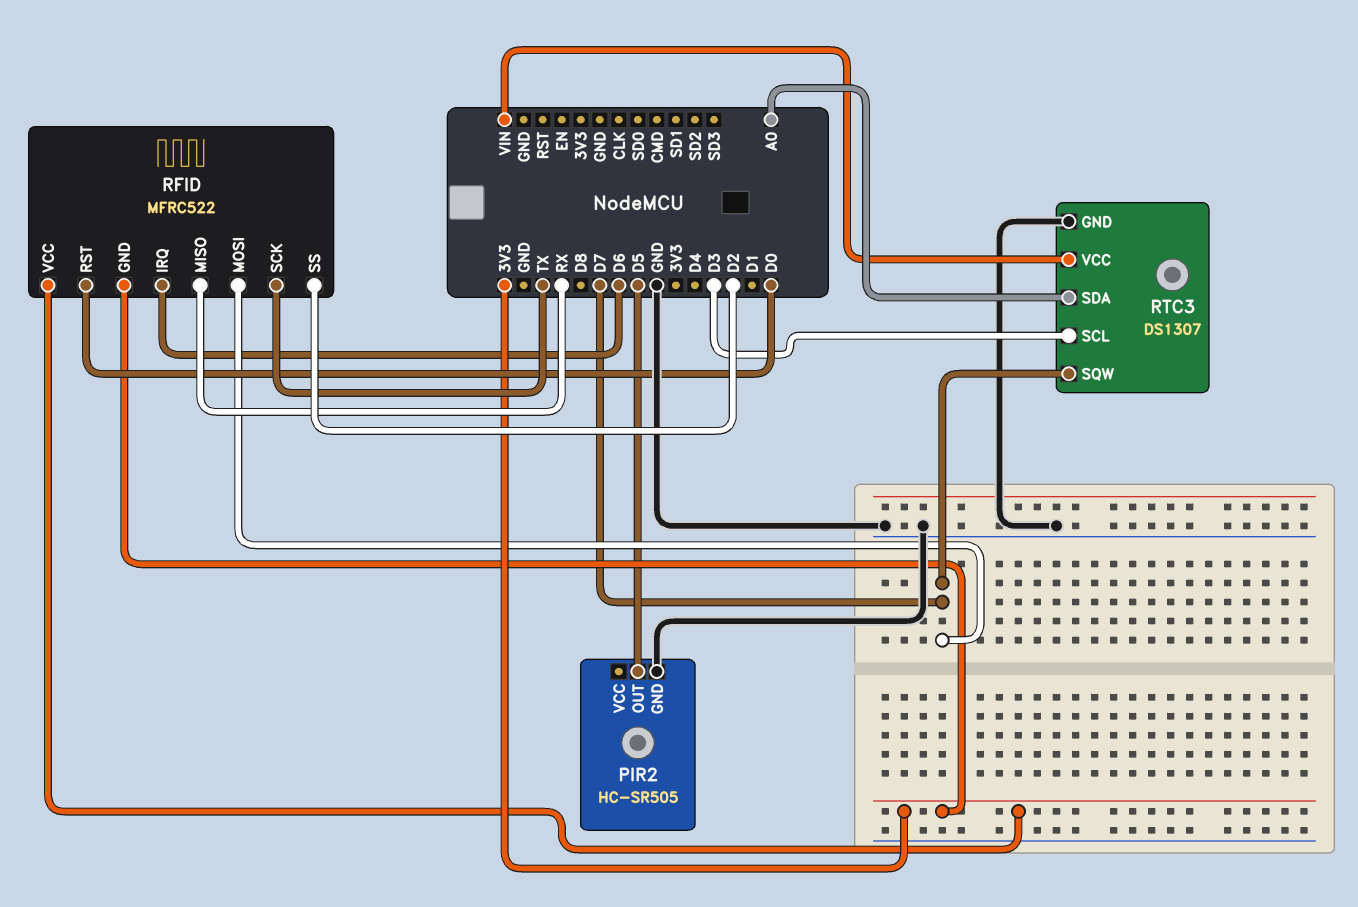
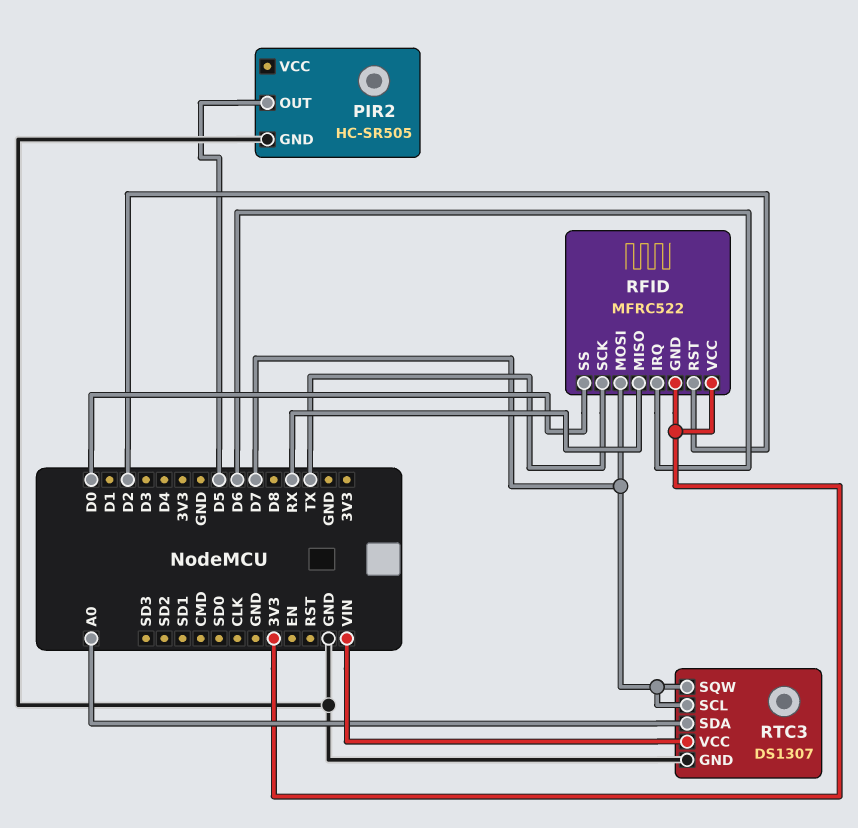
RFID pin RST: D0 -> D2
RFID pin SS: D2 -> D0
RTC3 pin SCL: D3 -> D7

